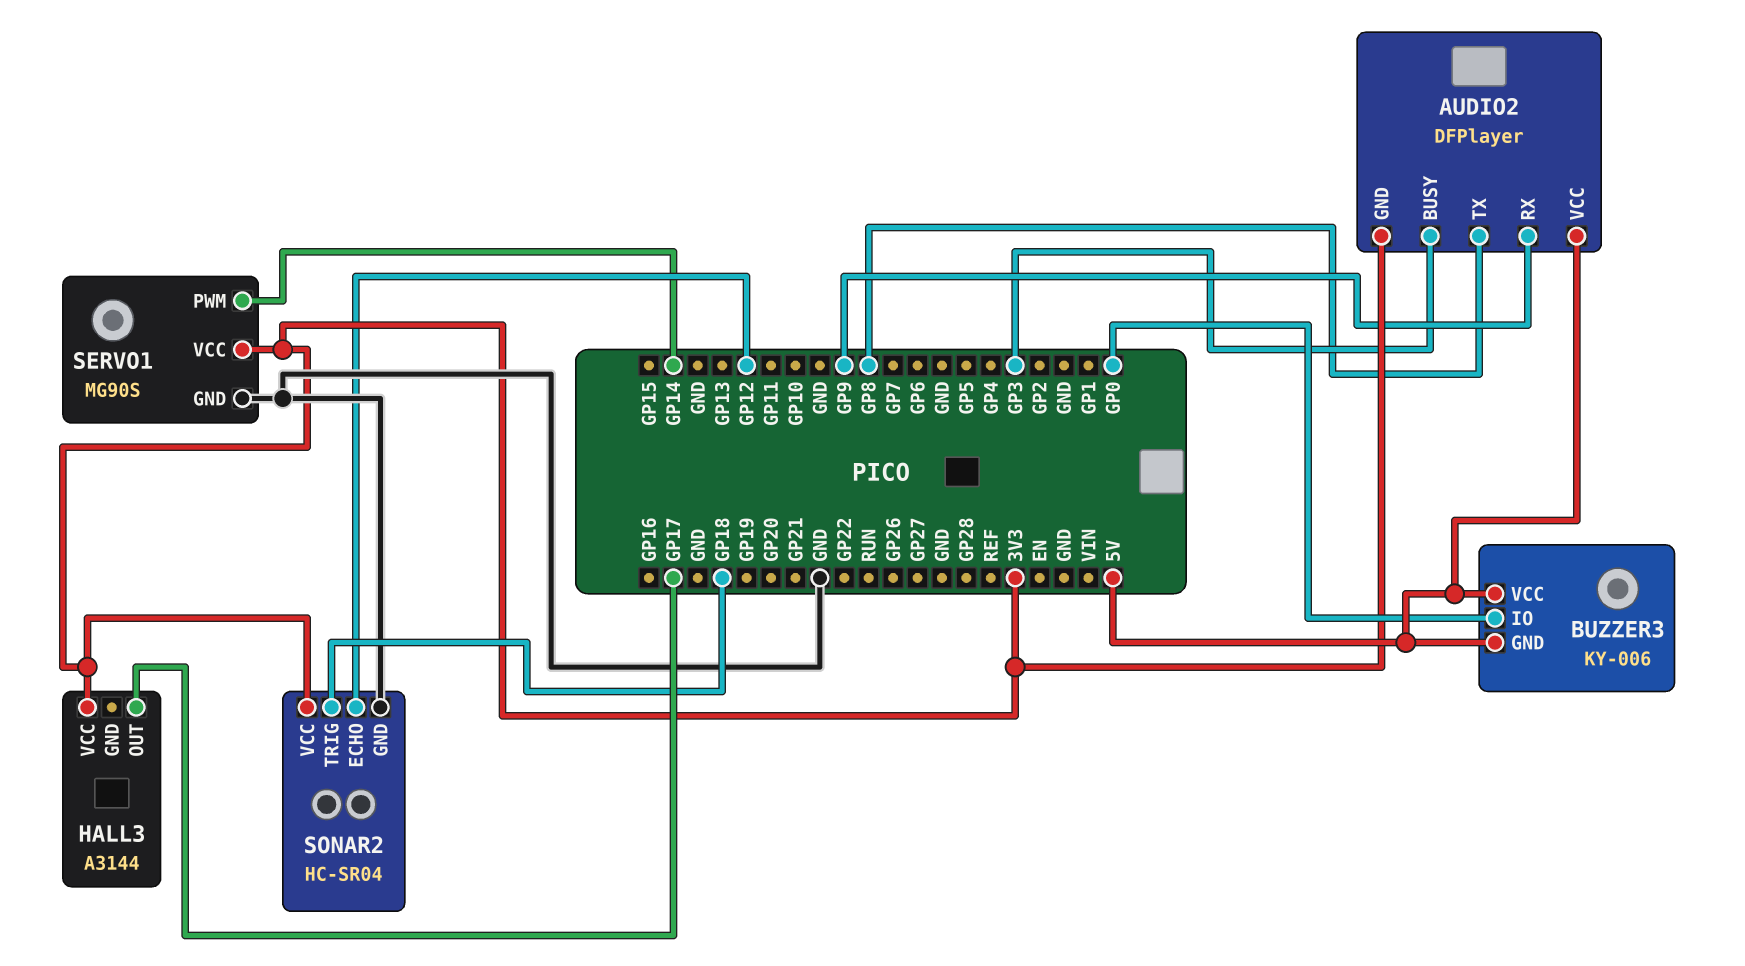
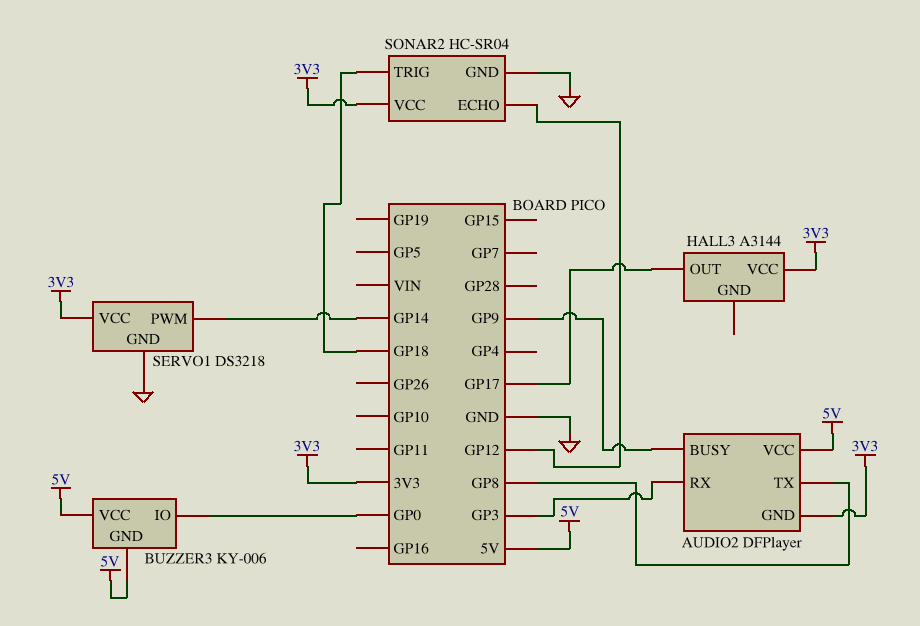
AUDIO2 pin BUSY: GP3 -> GP9
AUDIO2 pin RX: GP9 -> GP3
SERVO1: MG90S -> DS3218

